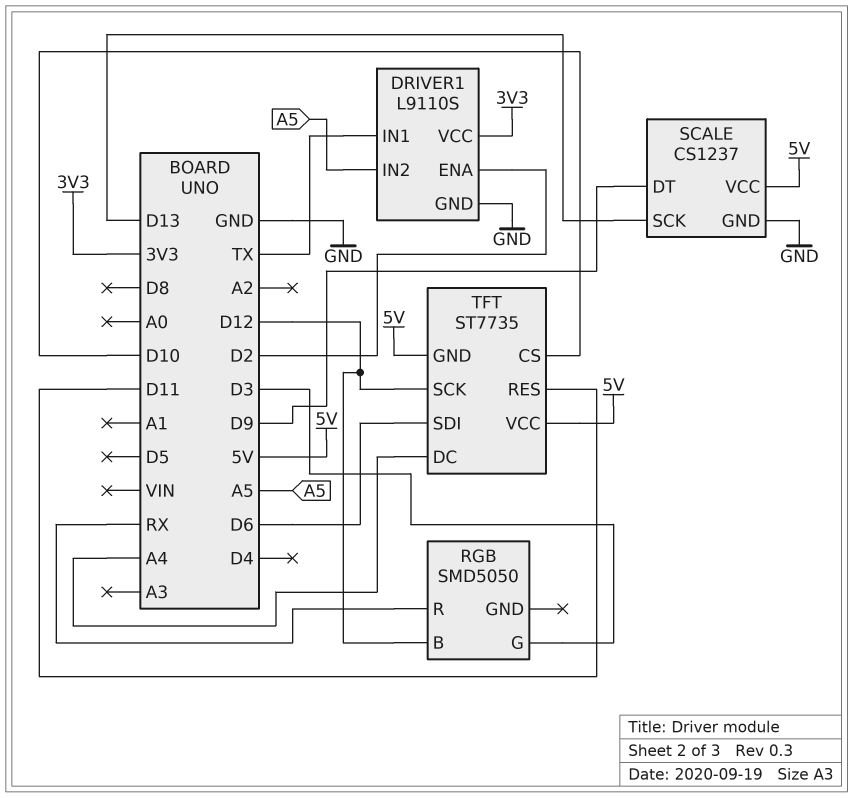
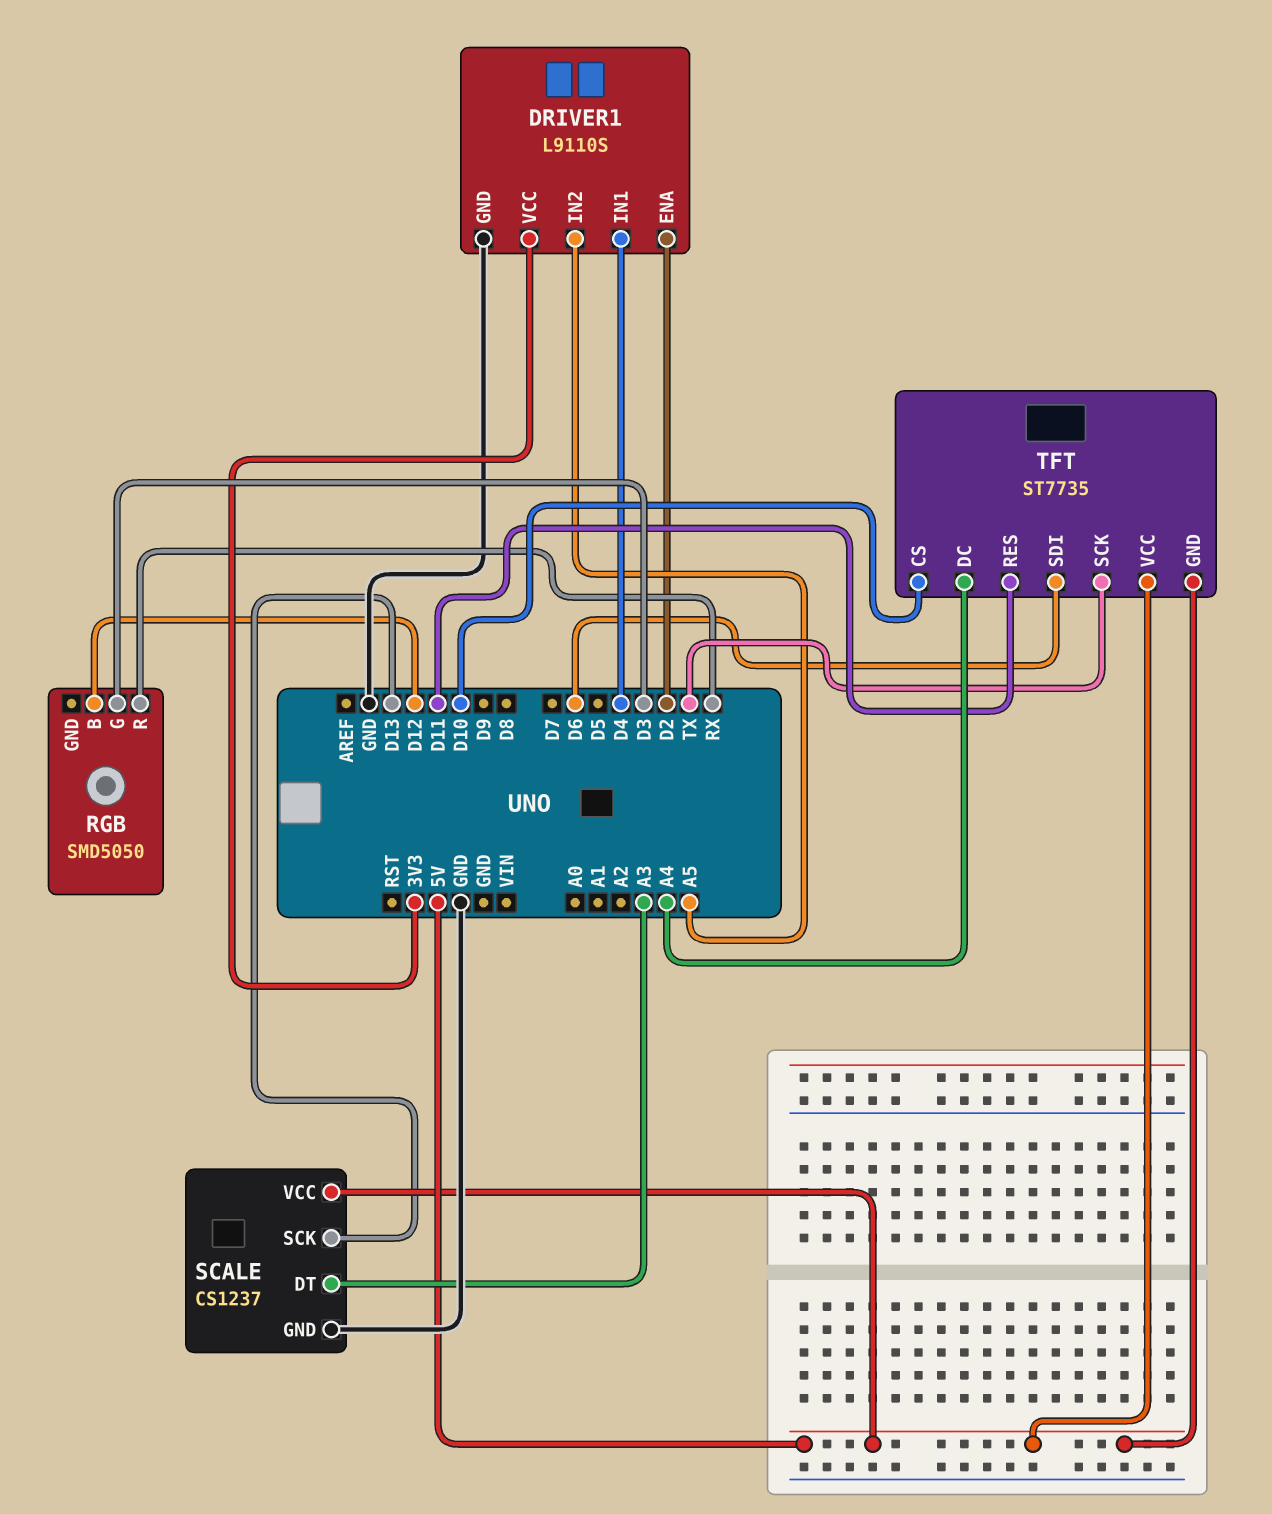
DRIVER1 pin IN1: TX -> D4
SCALE pin DT: D9 -> A3
TFT pin SCK: D12 -> TX

